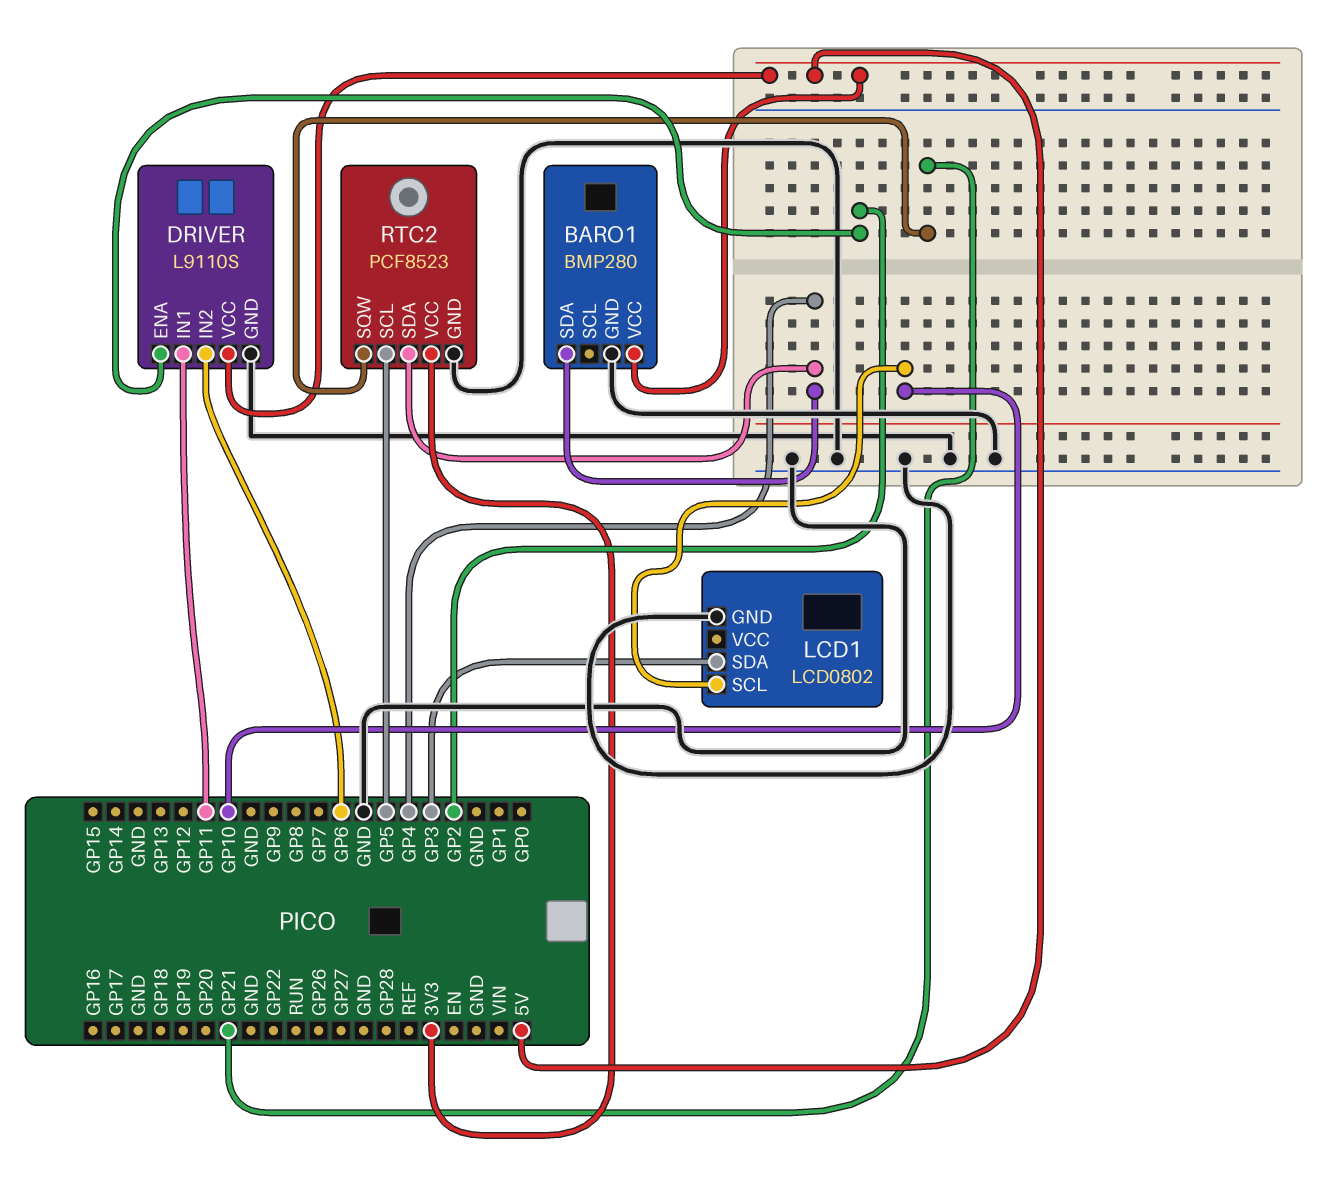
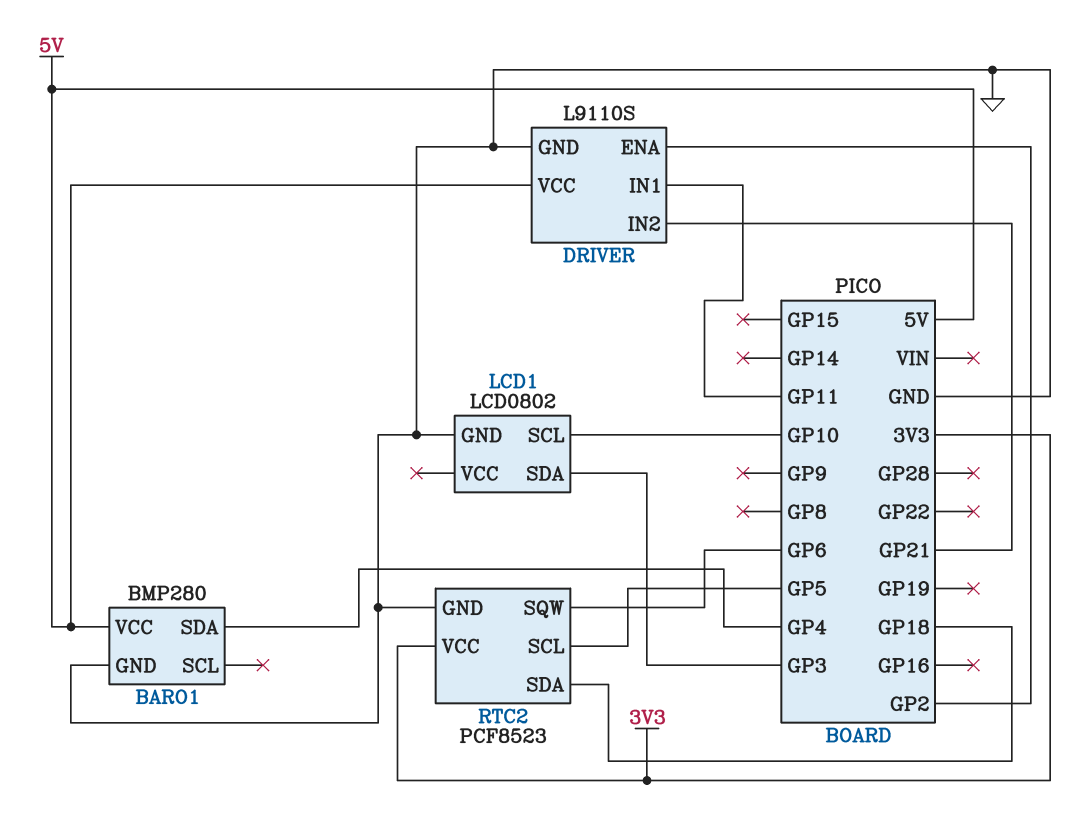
DRIVER pin IN2: GP6 -> GP21
RTC2 pin SDA: GP4 -> GP18
RTC2 pin SQW: GP21 -> GP6

